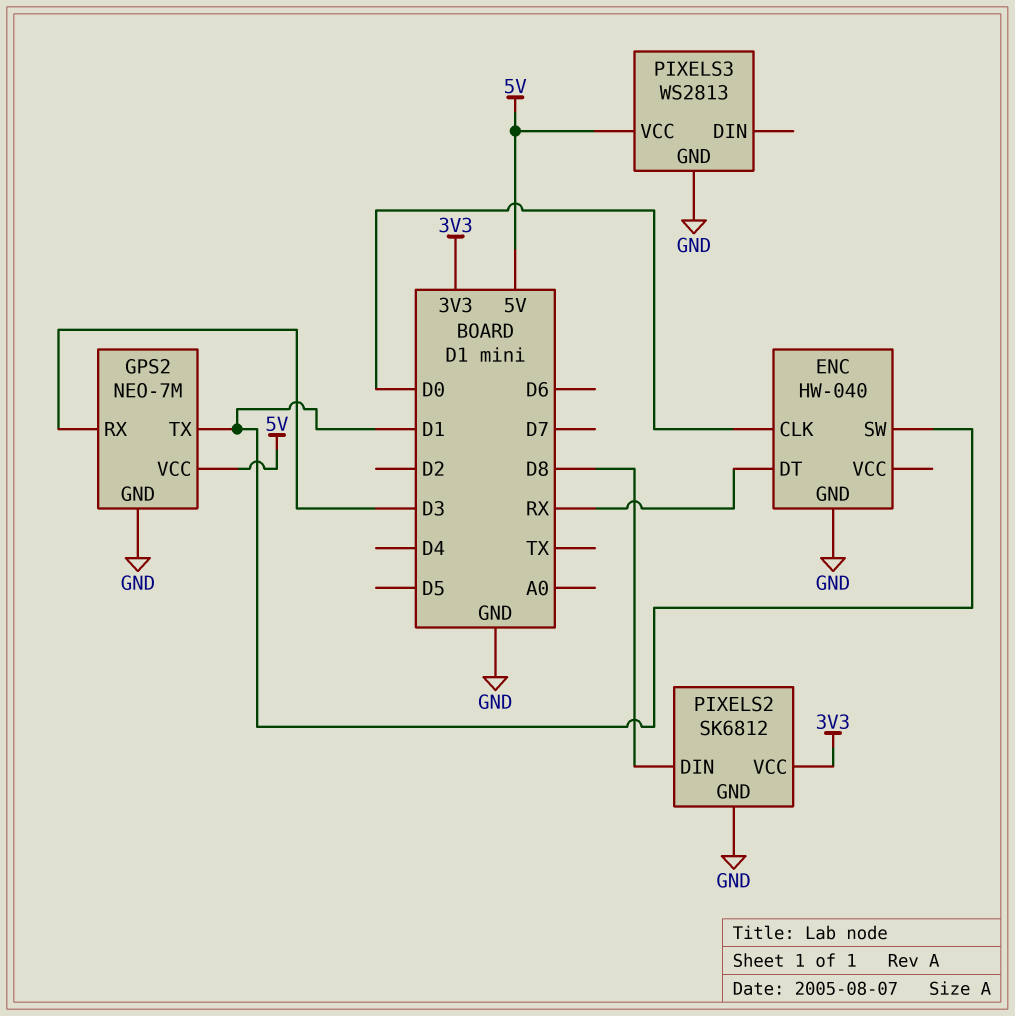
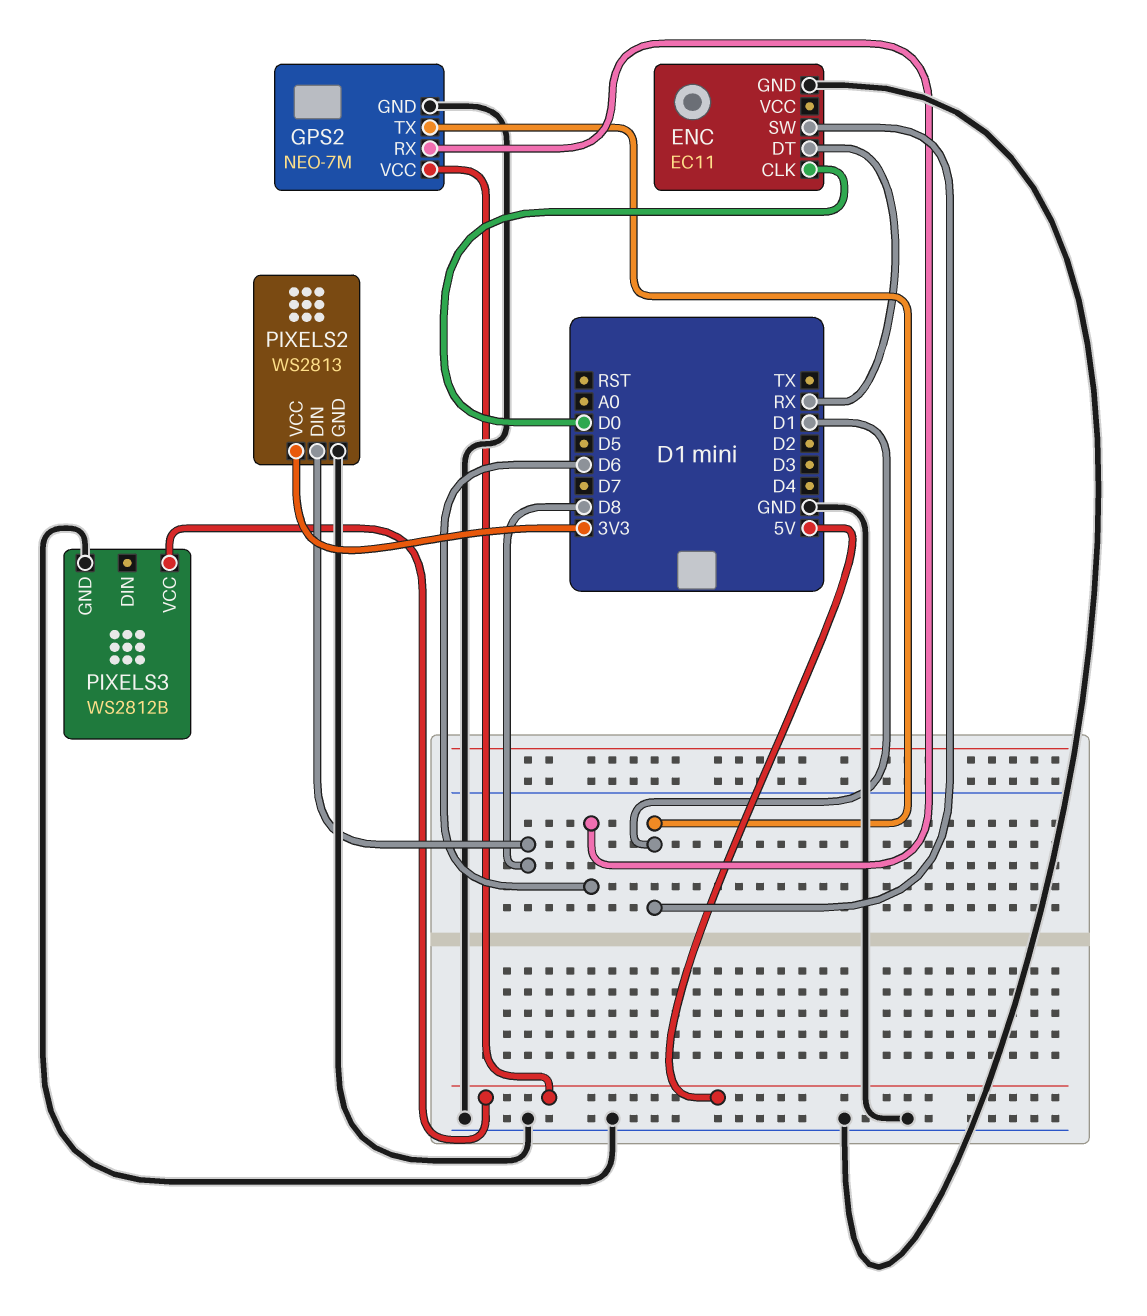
ENC: HW-040 -> EC11
GPS2 pin RX: D3 -> D6
PIXELS2: SK6812 -> WS2813
PIXELS3: WS2813 -> WS2812B

